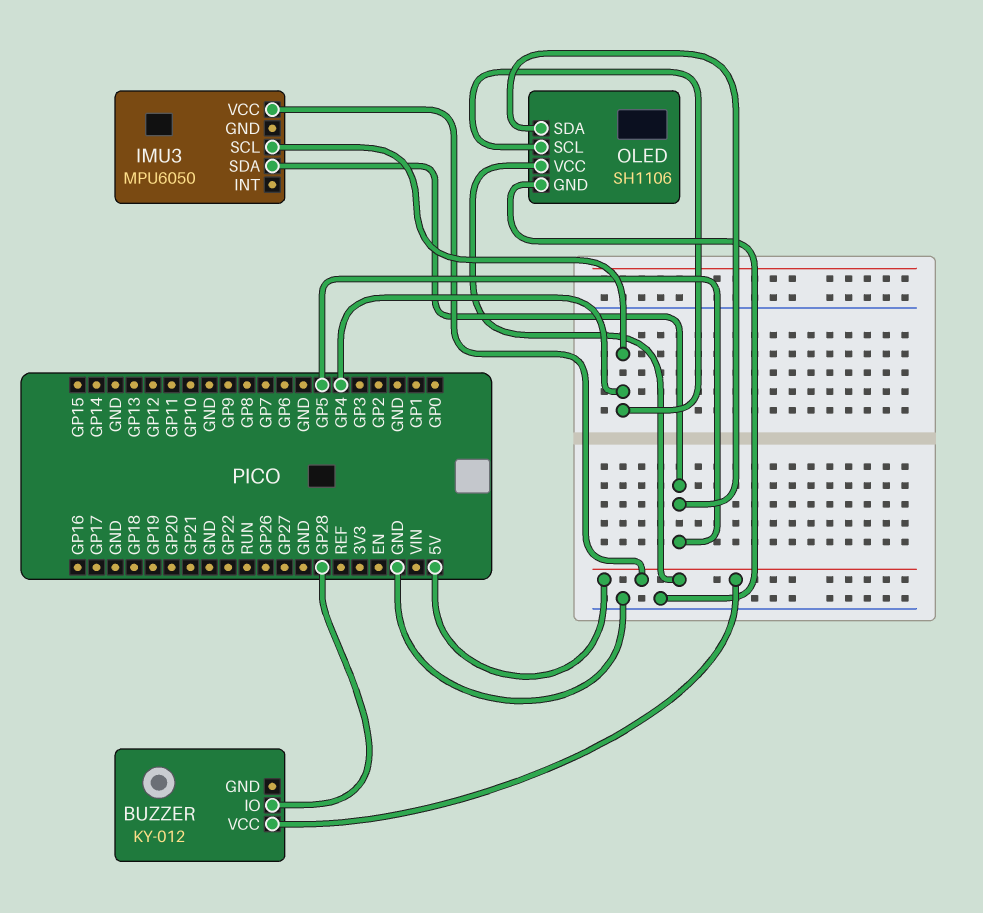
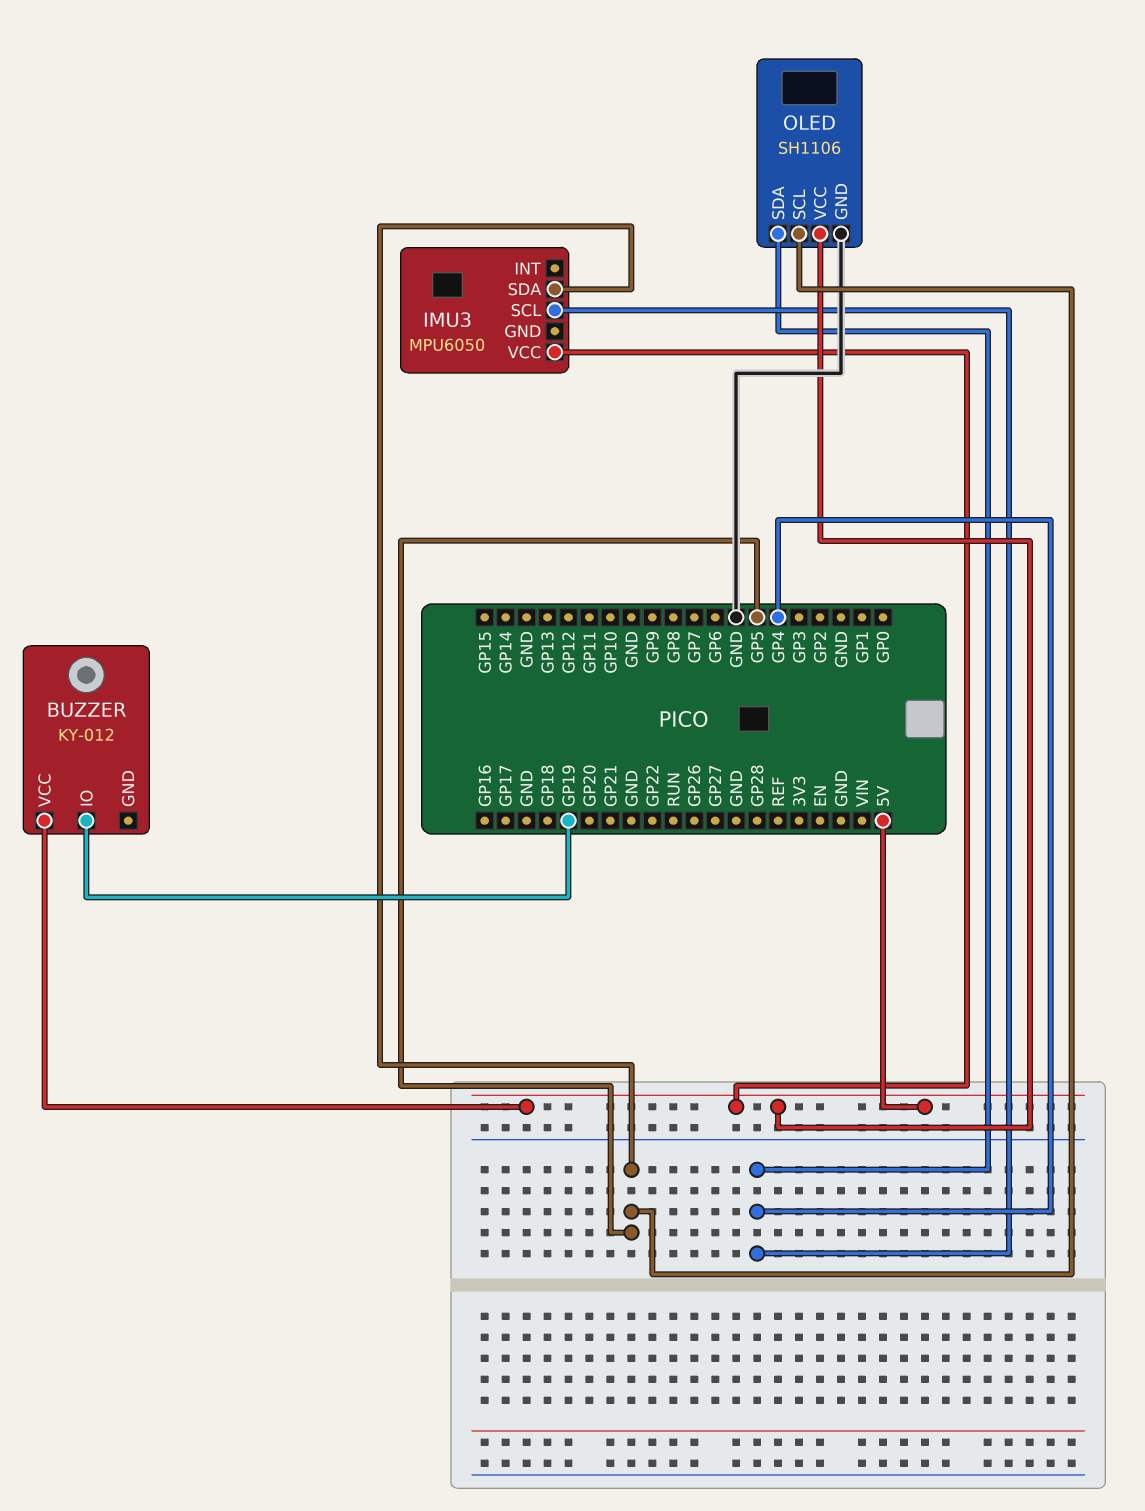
BUZZER pin IO: GP28 -> GP19
OLED pin SCL: GP4 -> GP5
OLED pin SDA: GP5 -> GP4

